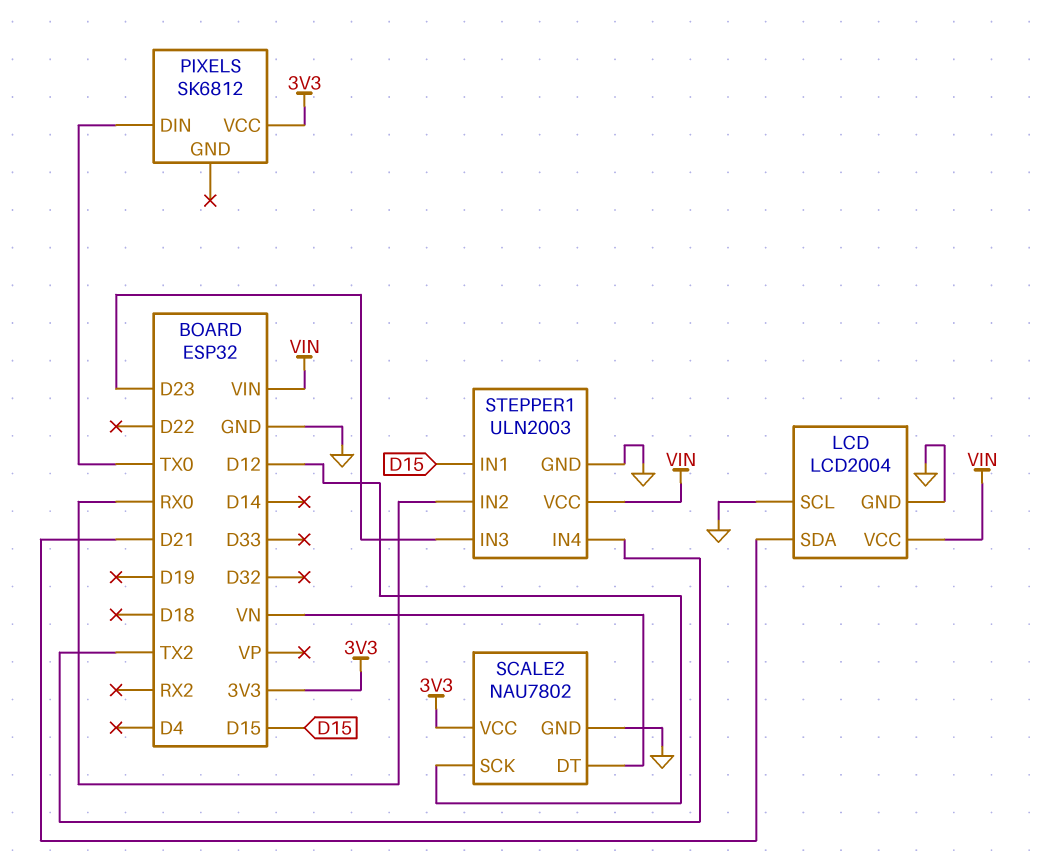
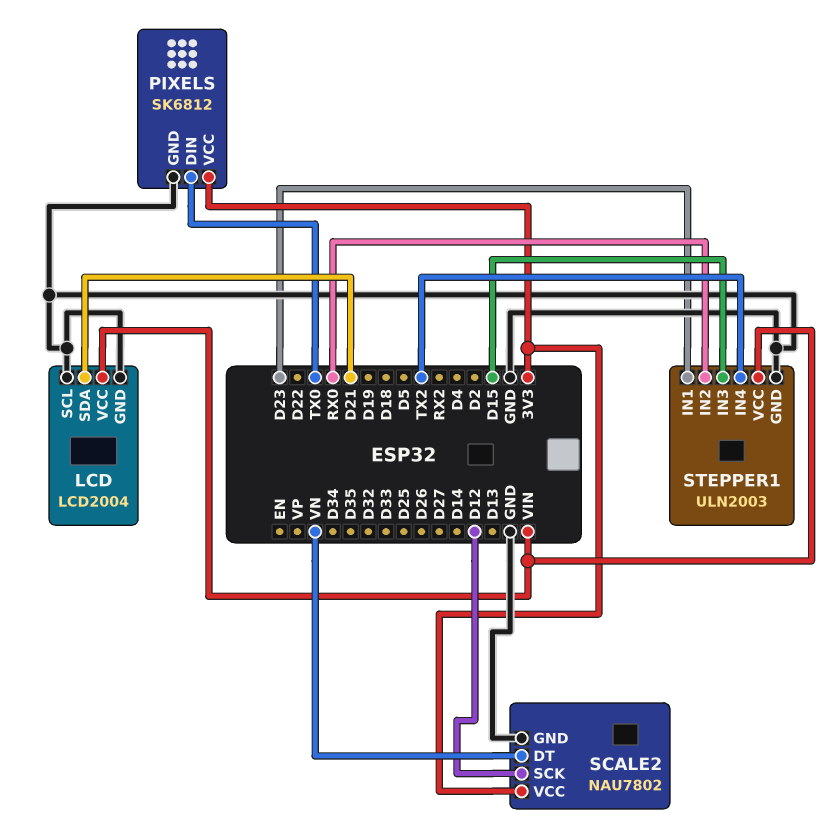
PIXELS pin GND: none -> GND
STEPPER1 pin IN1: D15 -> D23
STEPPER1 pin IN3: D23 -> D15

